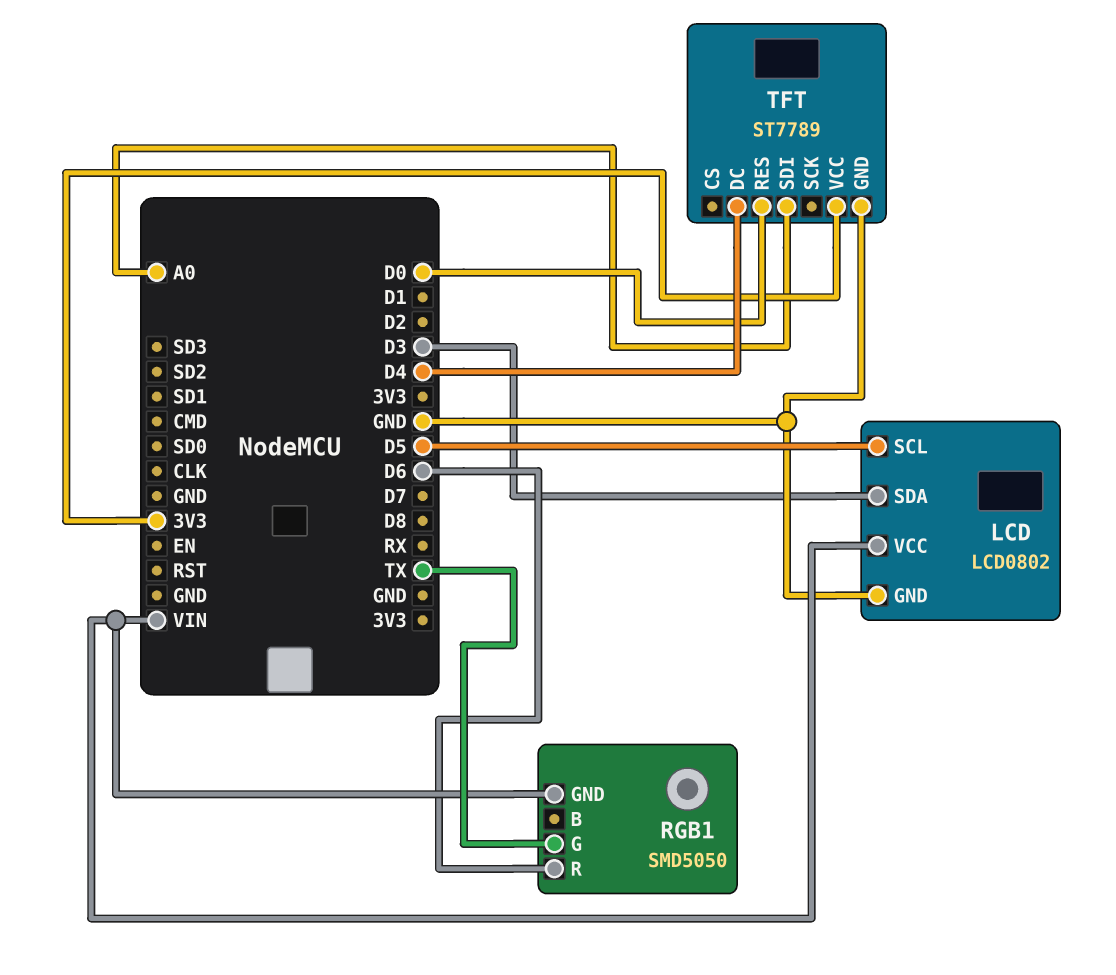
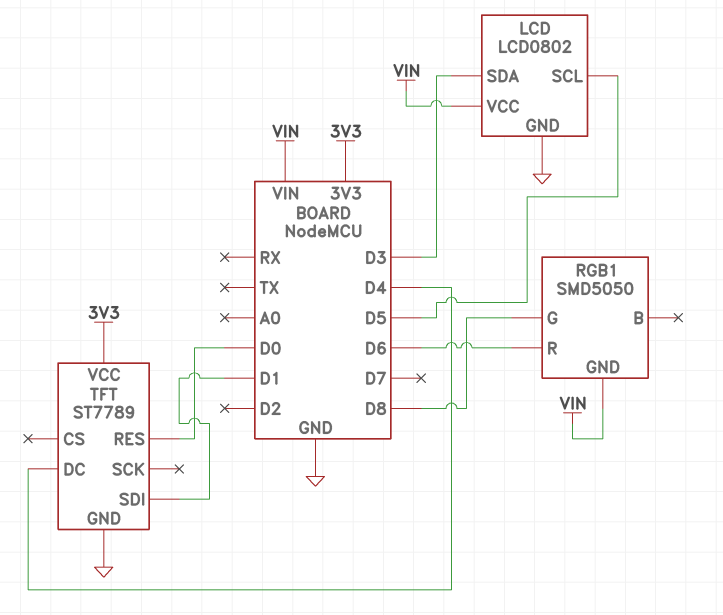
RGB1 pin G: TX -> D8
TFT pin SDI: A0 -> D1

